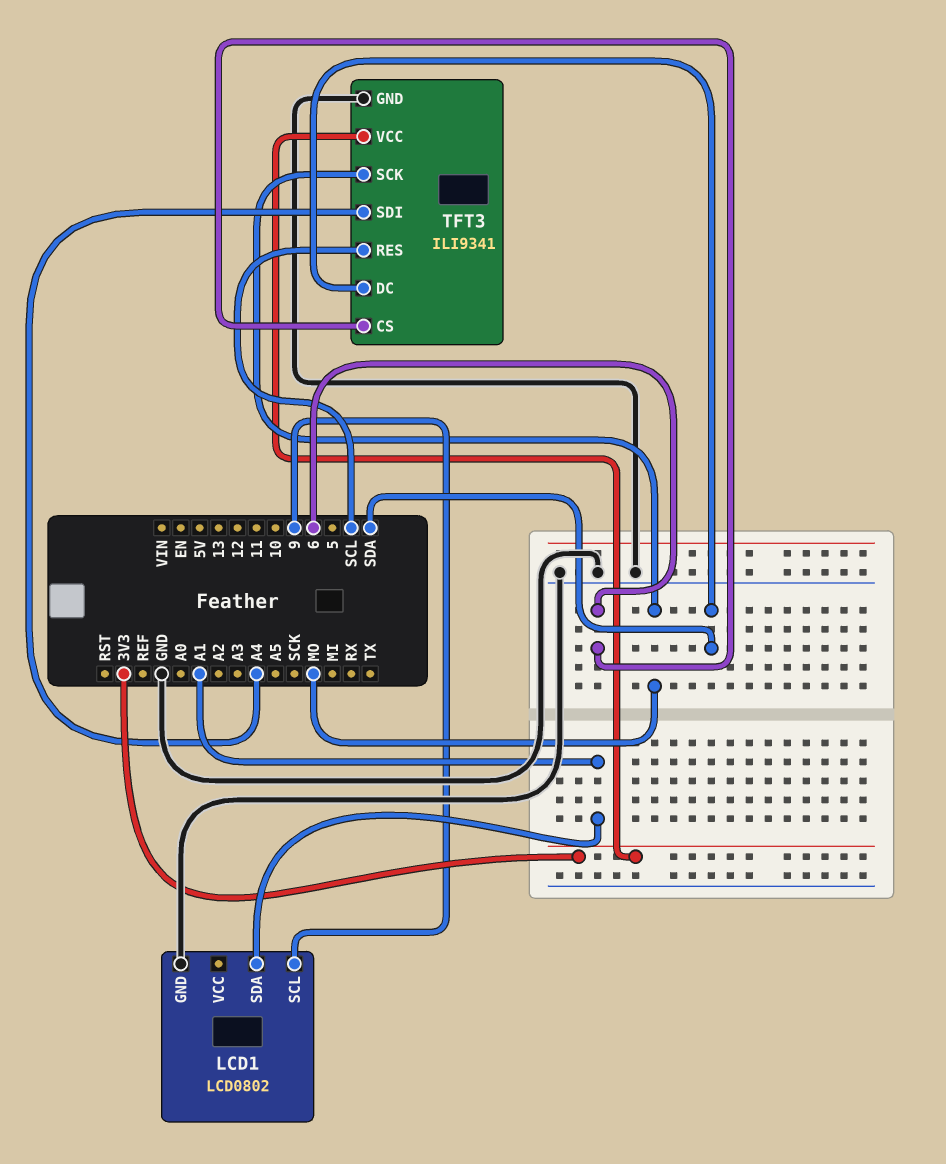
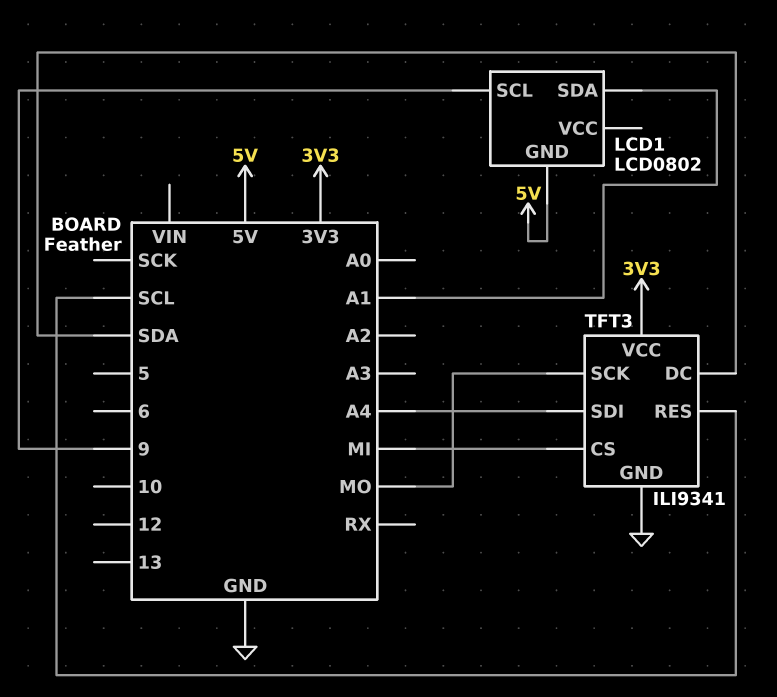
LCD1 pin GND: GND -> 5V
TFT3 pin CS: 6 -> MI

